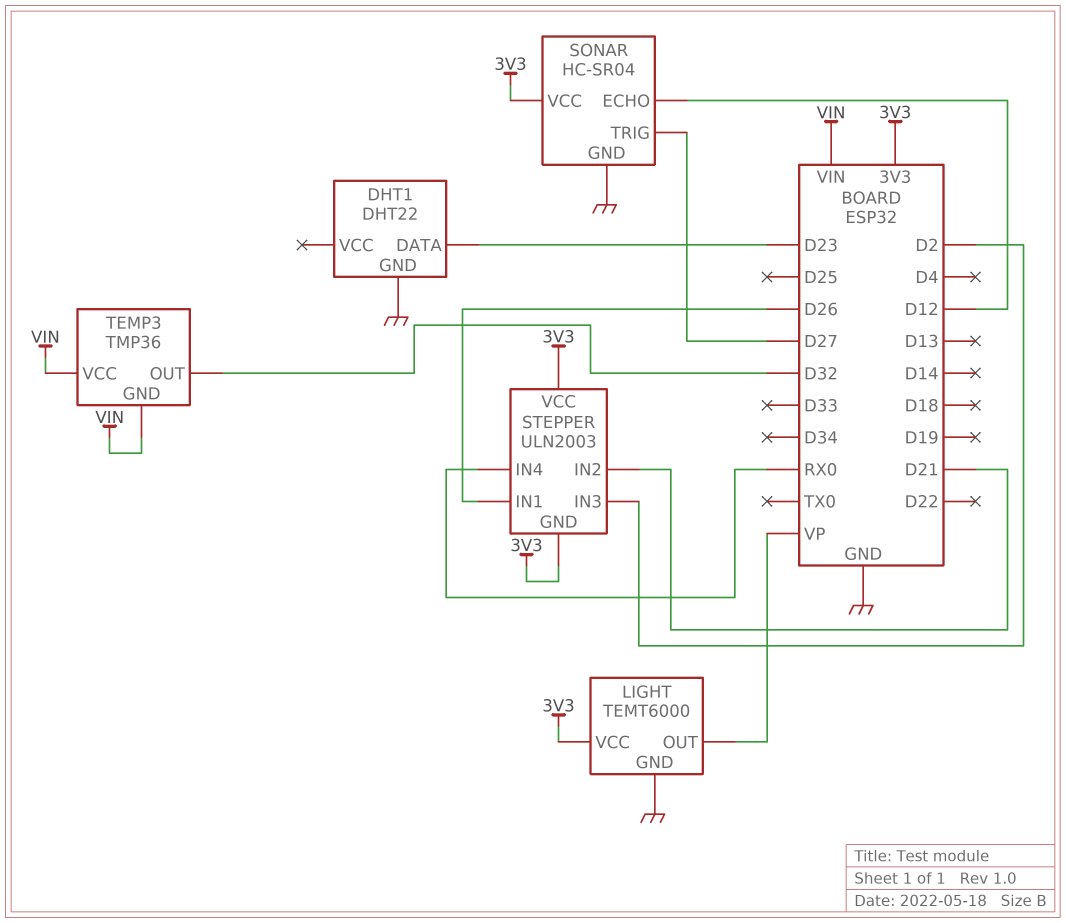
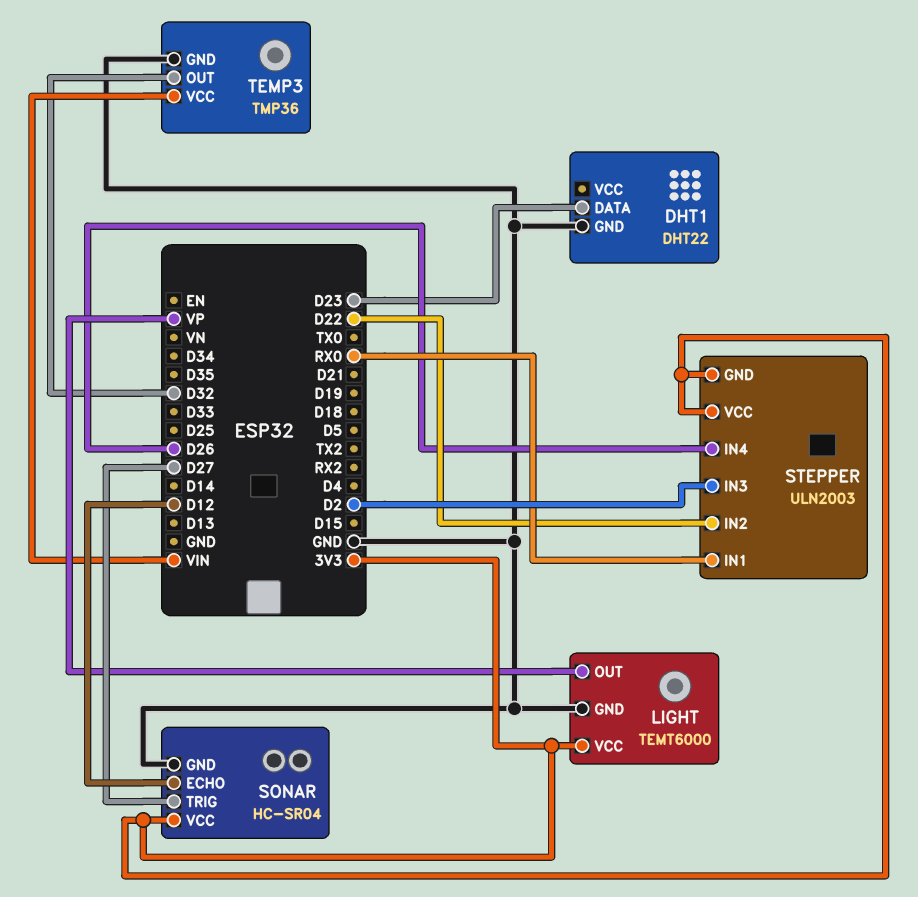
STEPPER pin IN1: D26 -> RX0
STEPPER pin IN2: D21 -> D22
STEPPER pin IN4: RX0 -> D26
TEMP3 pin GND: VIN -> GND

